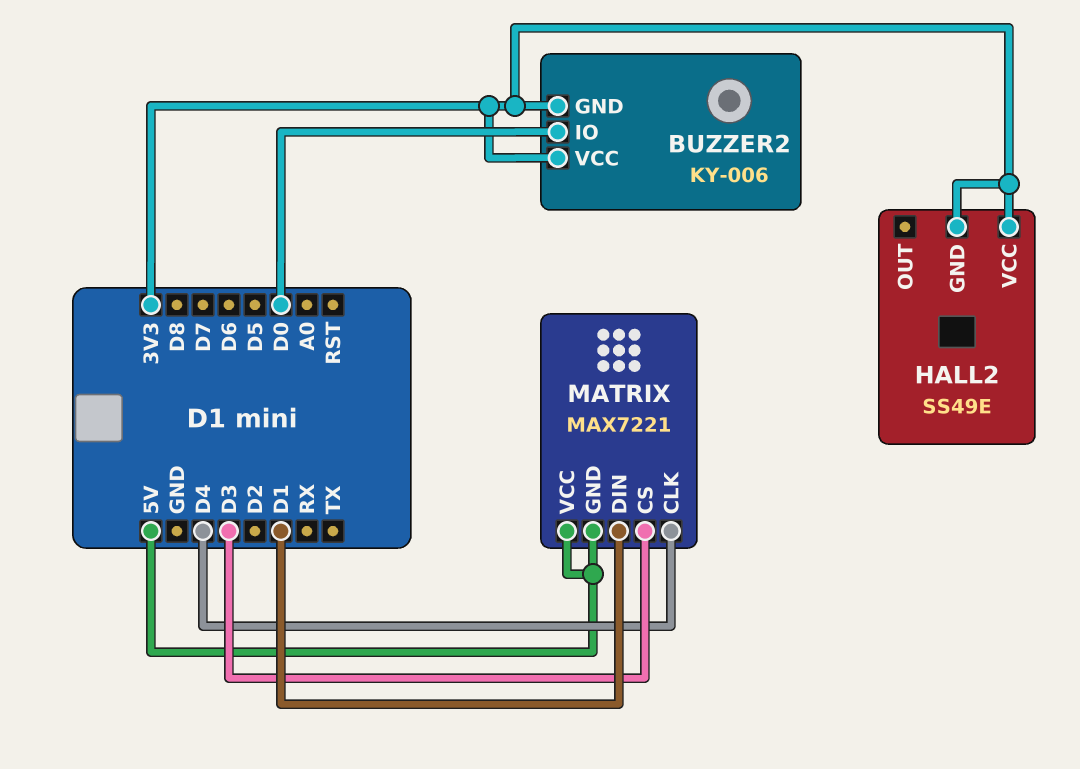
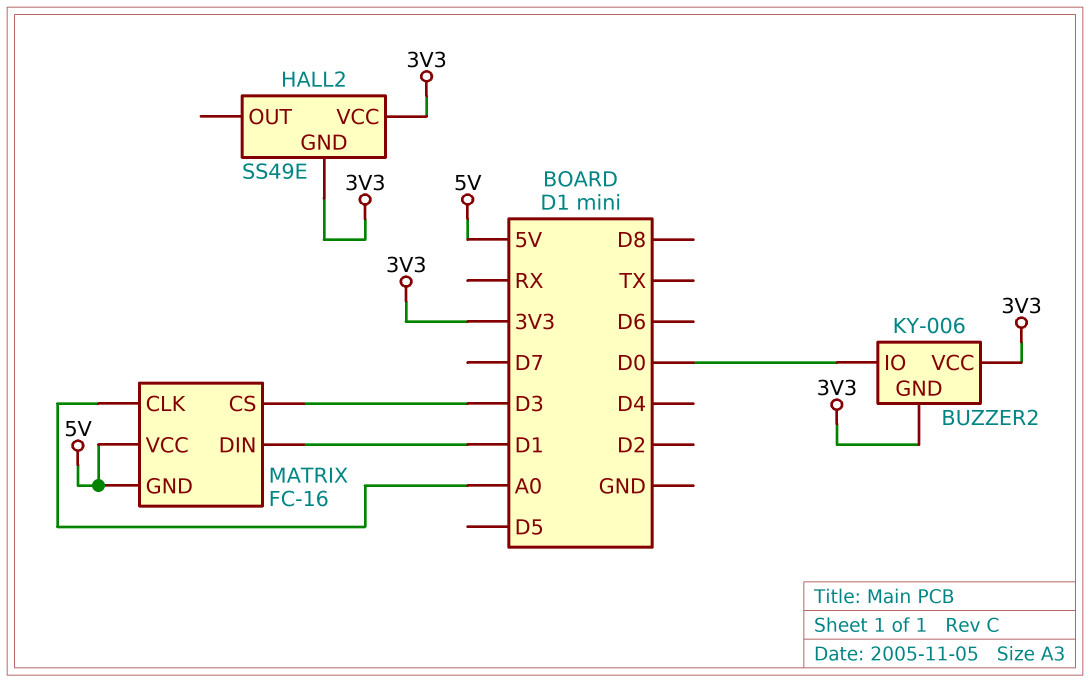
MATRIX: MAX7221 -> FC-16
MATRIX pin CLK: D4 -> A0

